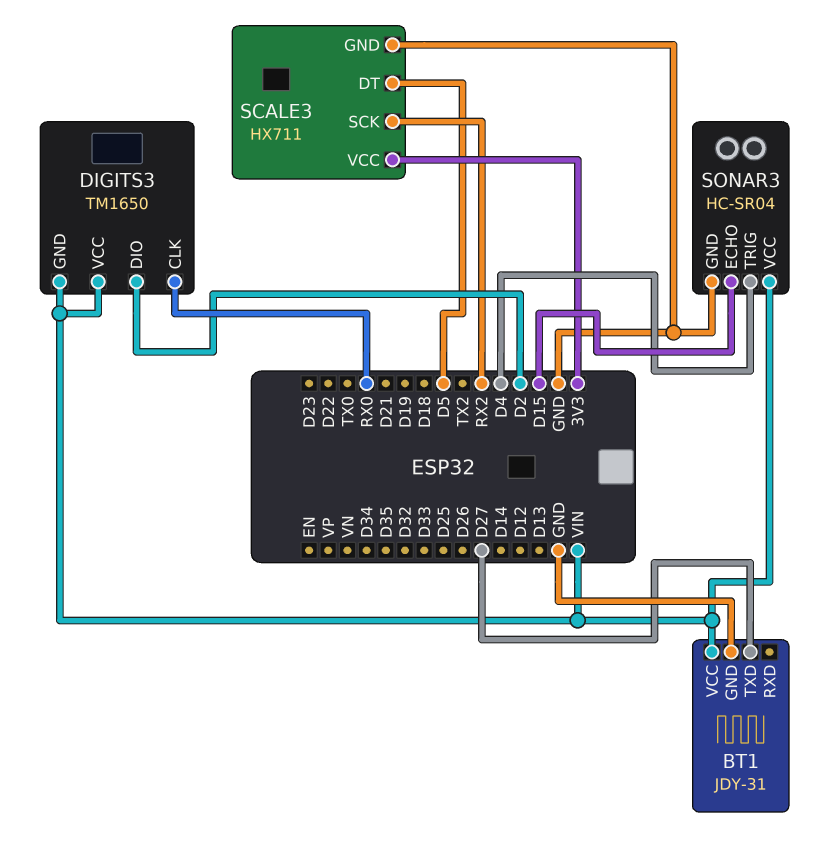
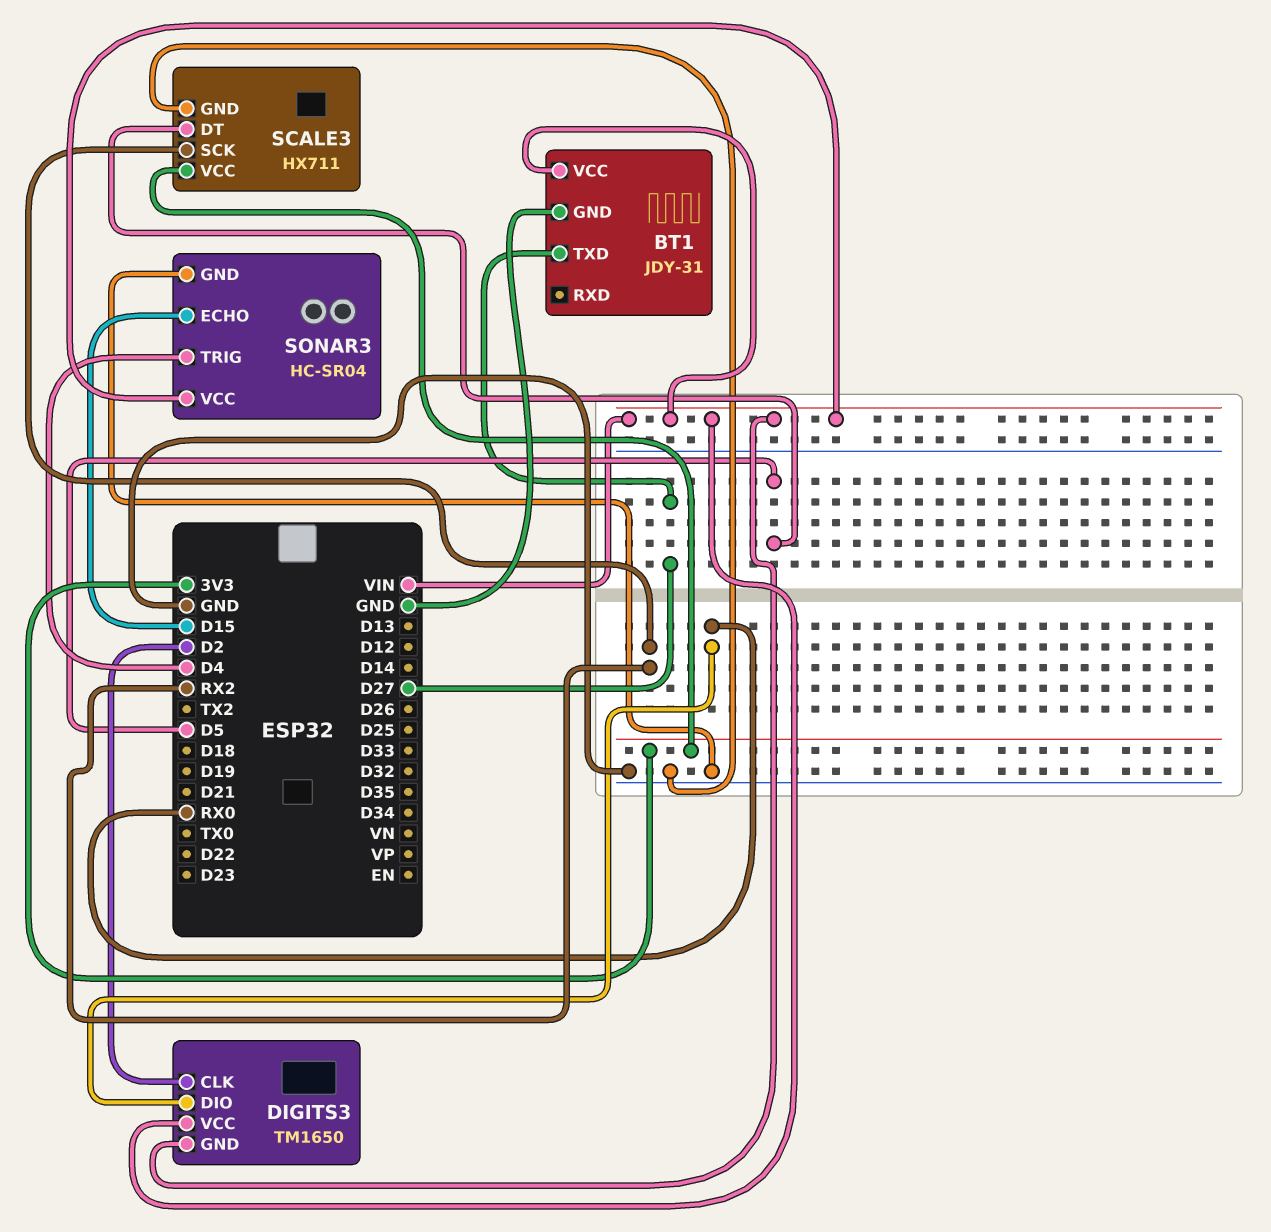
DIGITS3 pin CLK: RX0 -> D2
DIGITS3 pin DIO: D2 -> RX0

